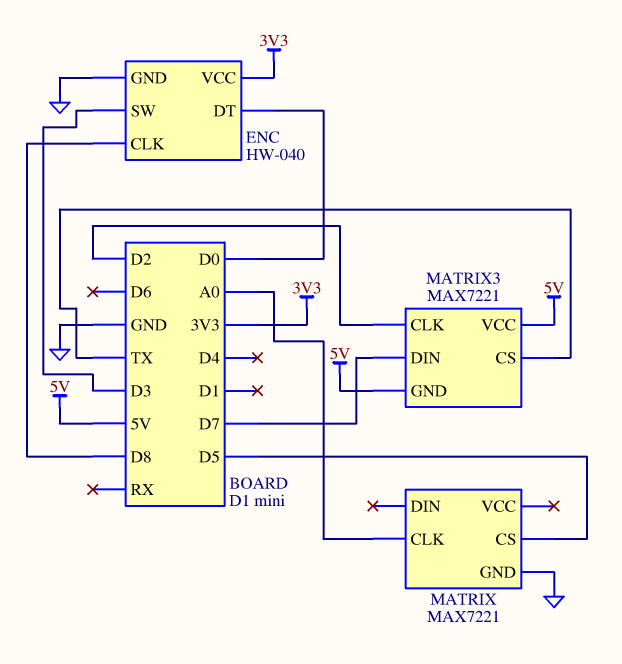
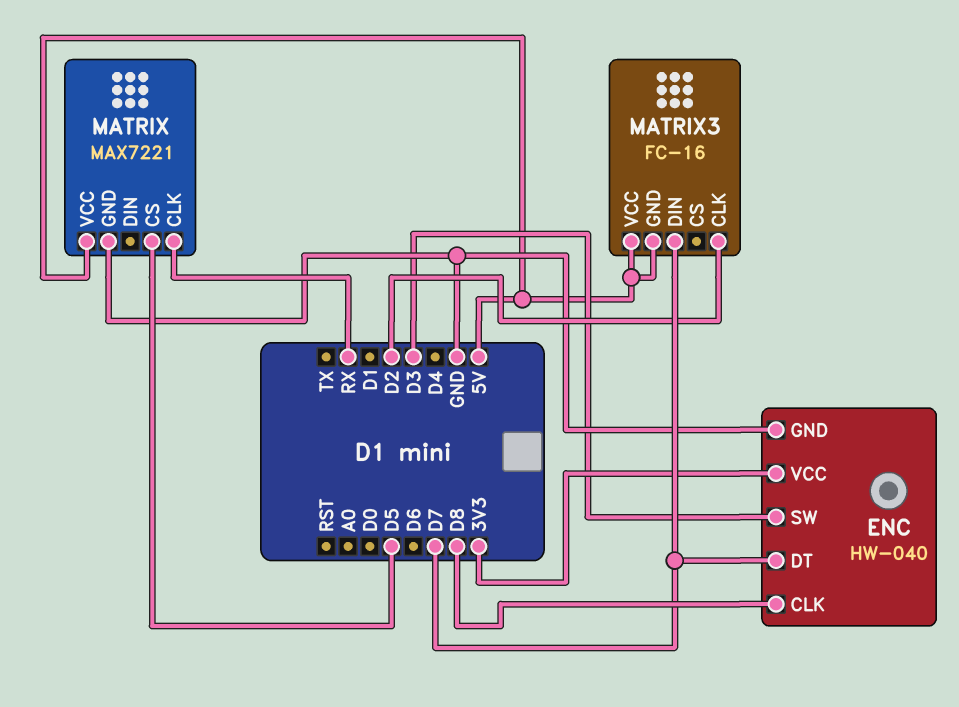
ENC pin DT: D0 -> D7
MATRIX pin CLK: A0 -> RX
MATRIX pin VCC: none -> 5V
MATRIX3: MAX7221 -> FC-16
MATRIX3 pin CS: TX -> none

